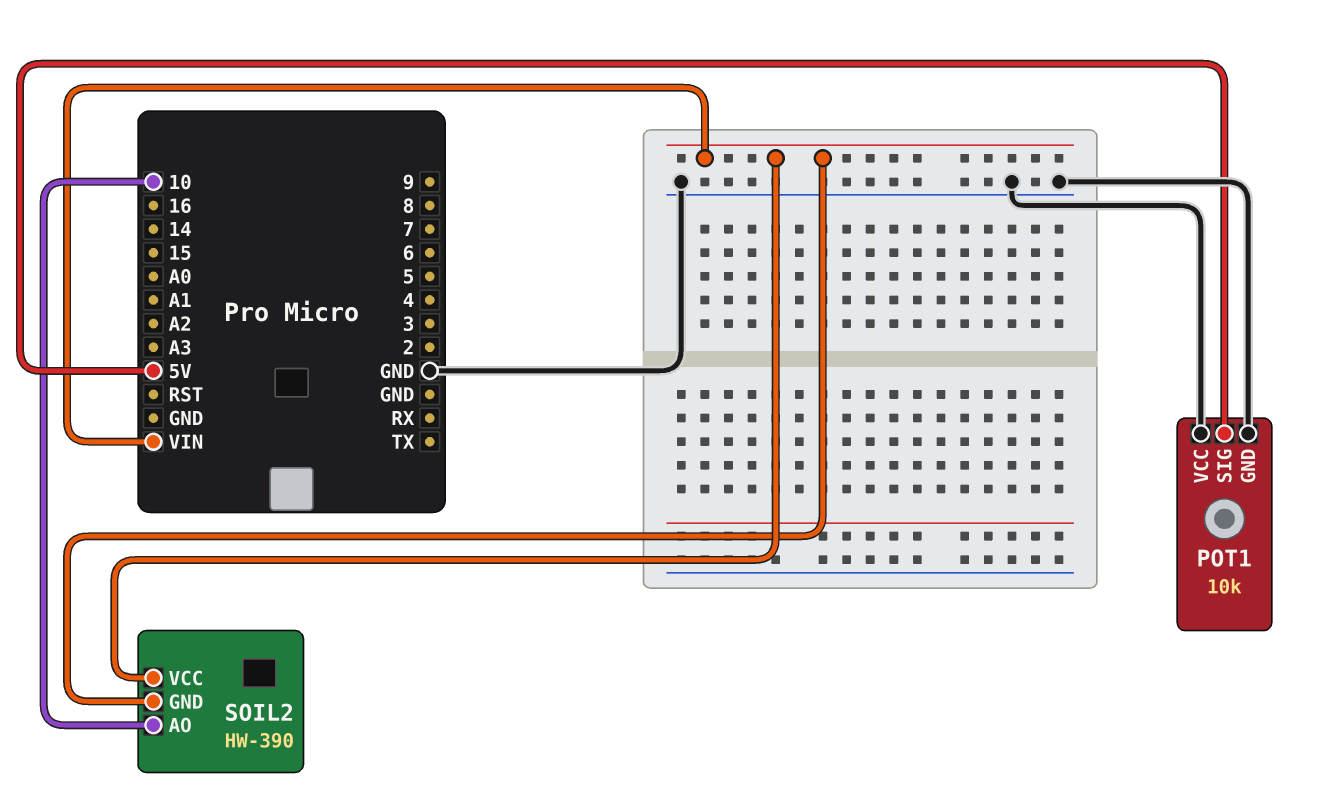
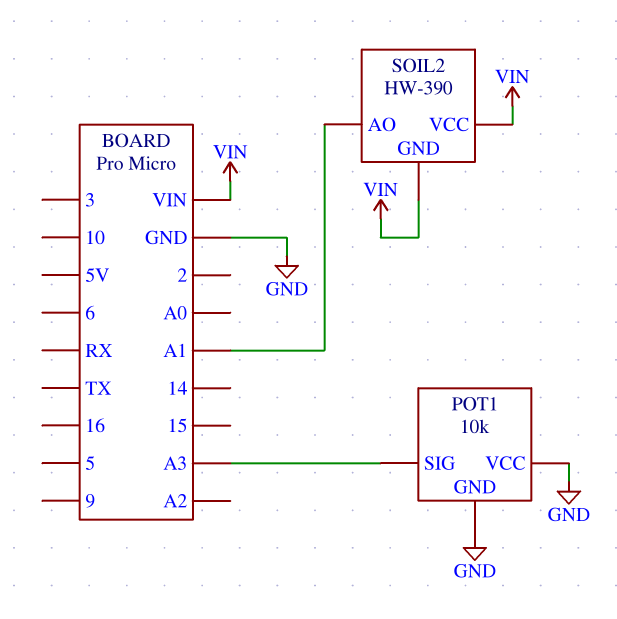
POT1 pin SIG: 5V -> A3
SOIL2 pin AO: 10 -> A1

